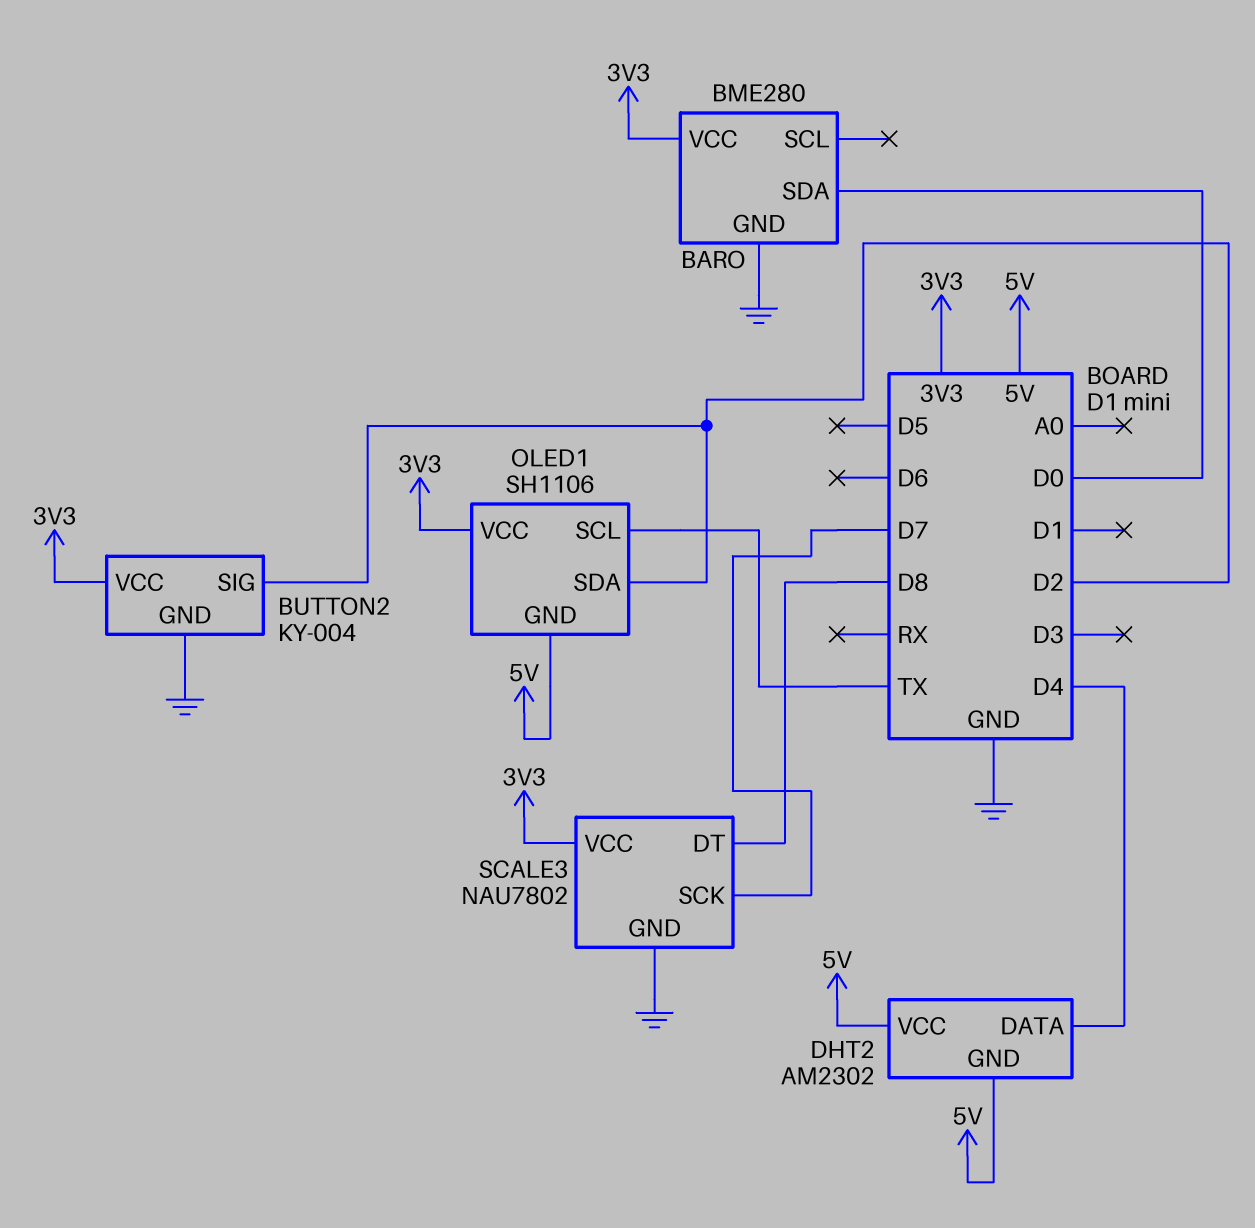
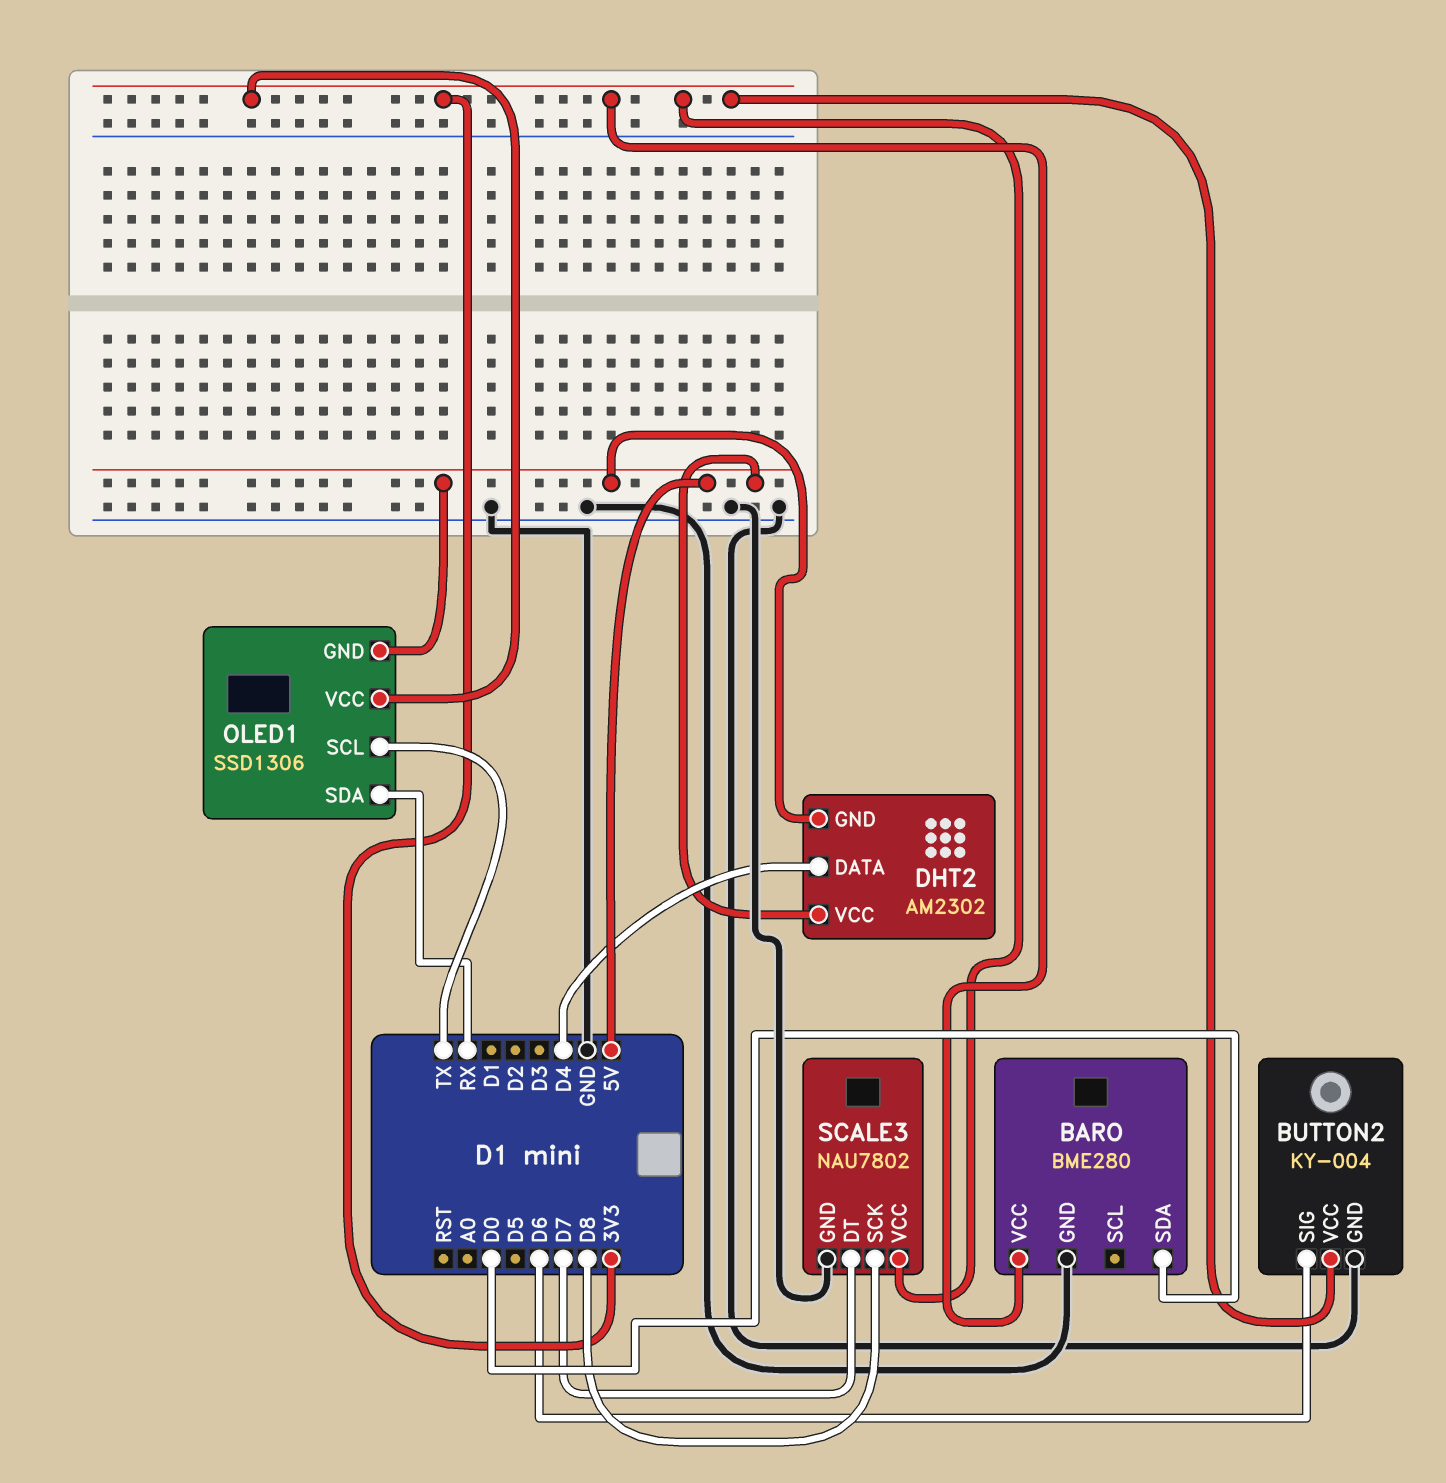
BUTTON2 pin SIG: D2 -> D6
OLED1: SH1106 -> SSD1306
OLED1 pin SDA: D2 -> RX
SCALE3 pin DT: D8 -> D7
SCALE3 pin SCK: D7 -> D8

